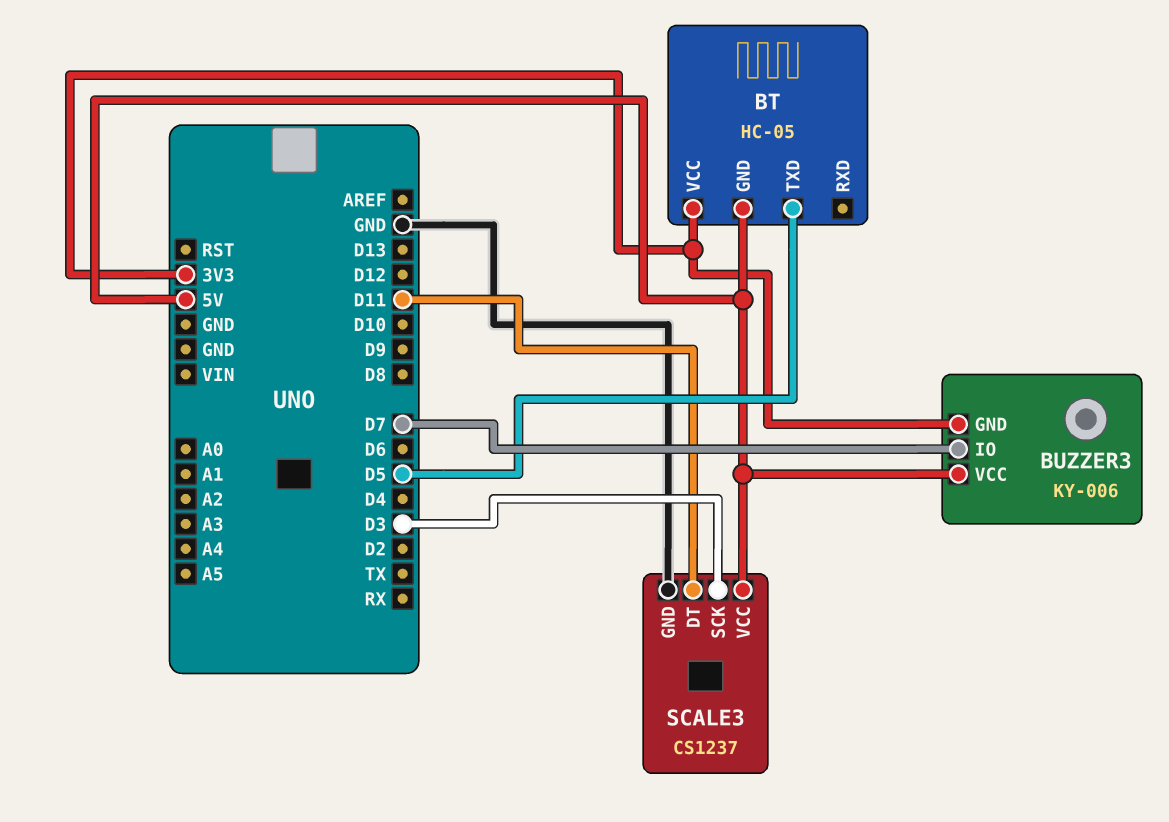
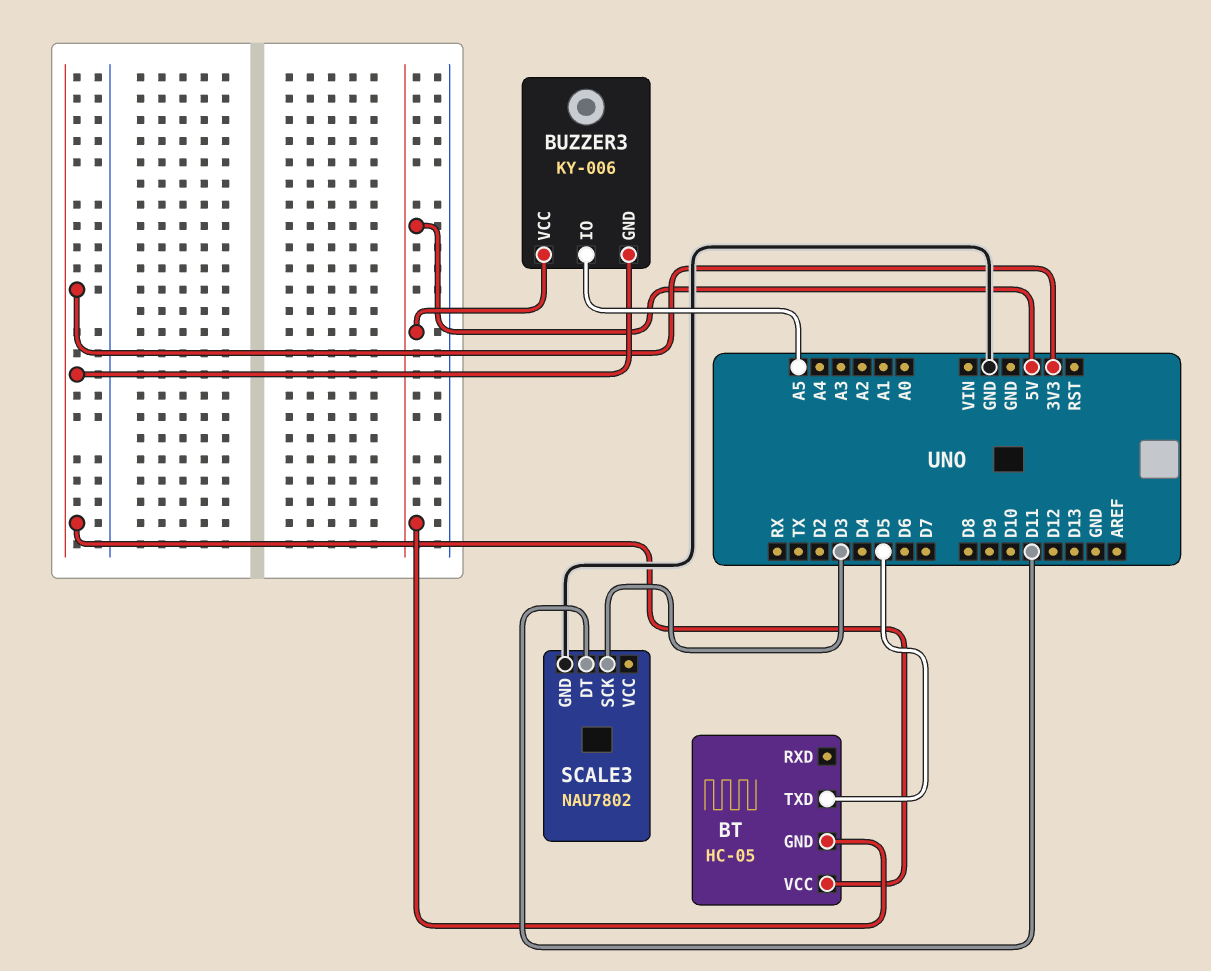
BUZZER3 pin IO: D7 -> A5
SCALE3: CS1237 -> NAU7802
SCALE3 pin VCC: 5V -> none

